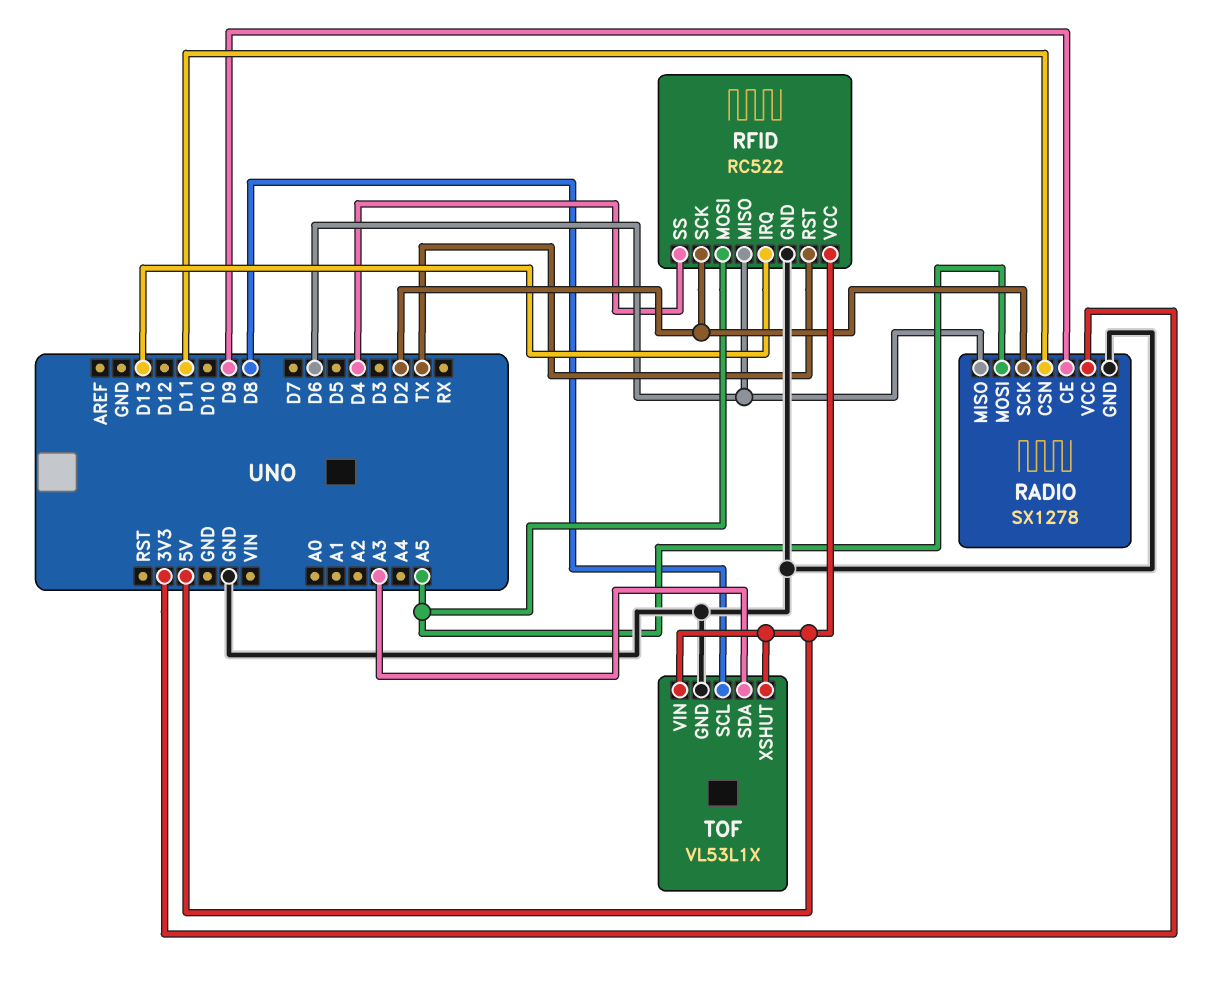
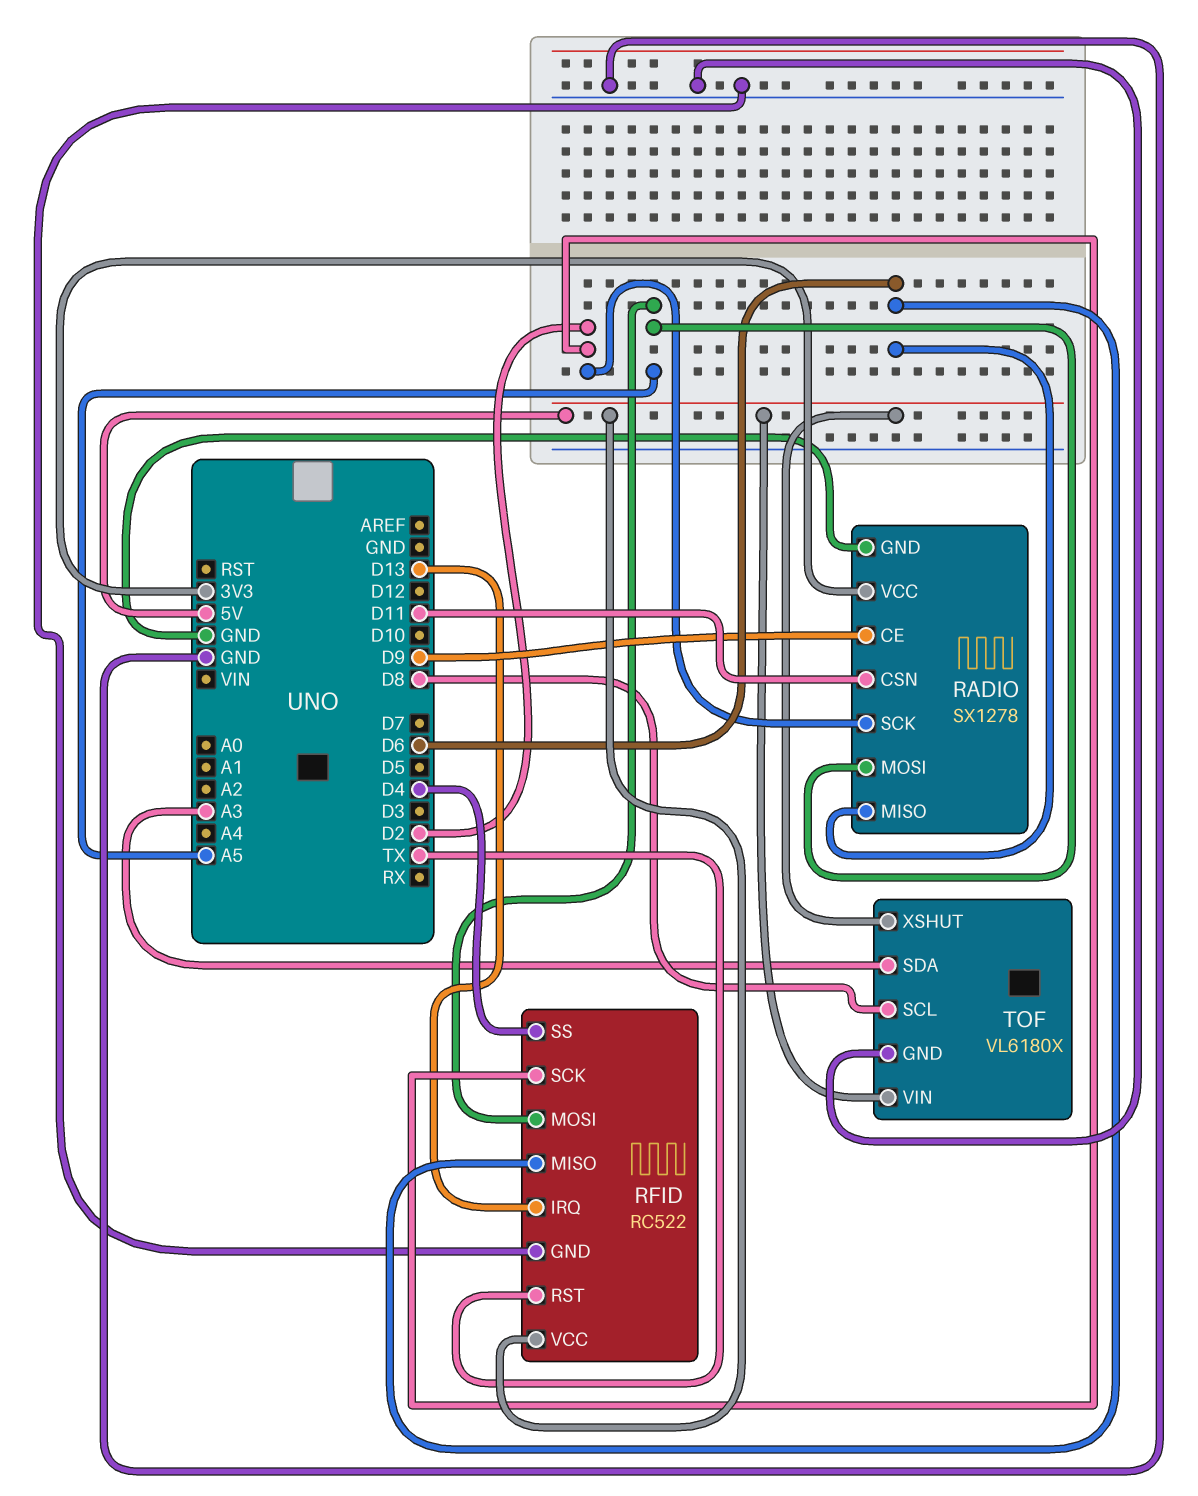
TOF: VL53L1X -> VL6180X

